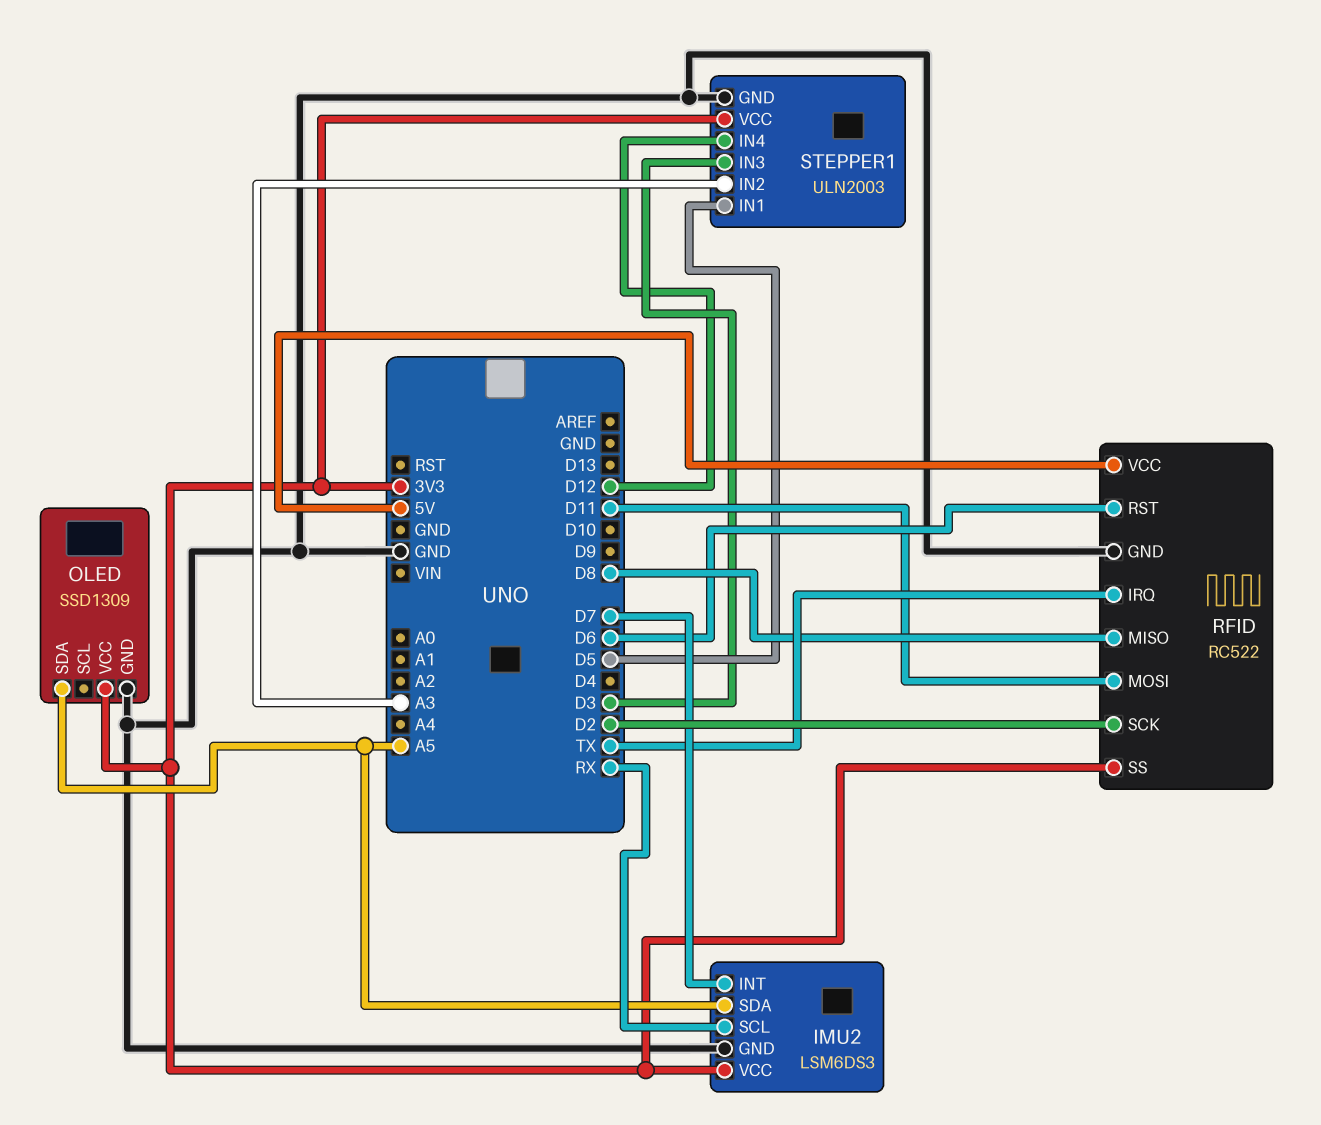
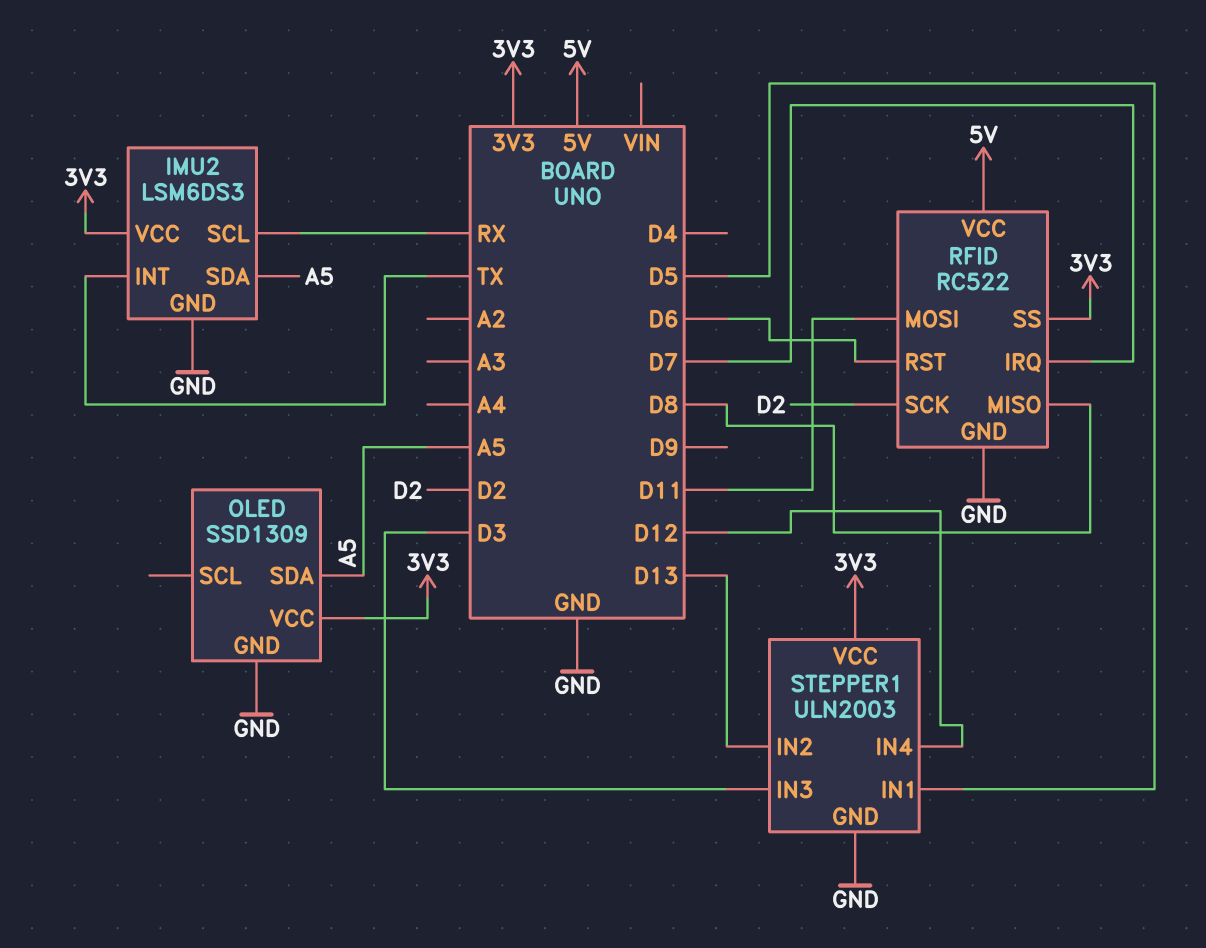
IMU2 pin INT: D7 -> TX
RFID pin IRQ: TX -> D7
STEPPER1 pin IN2: A3 -> D13

